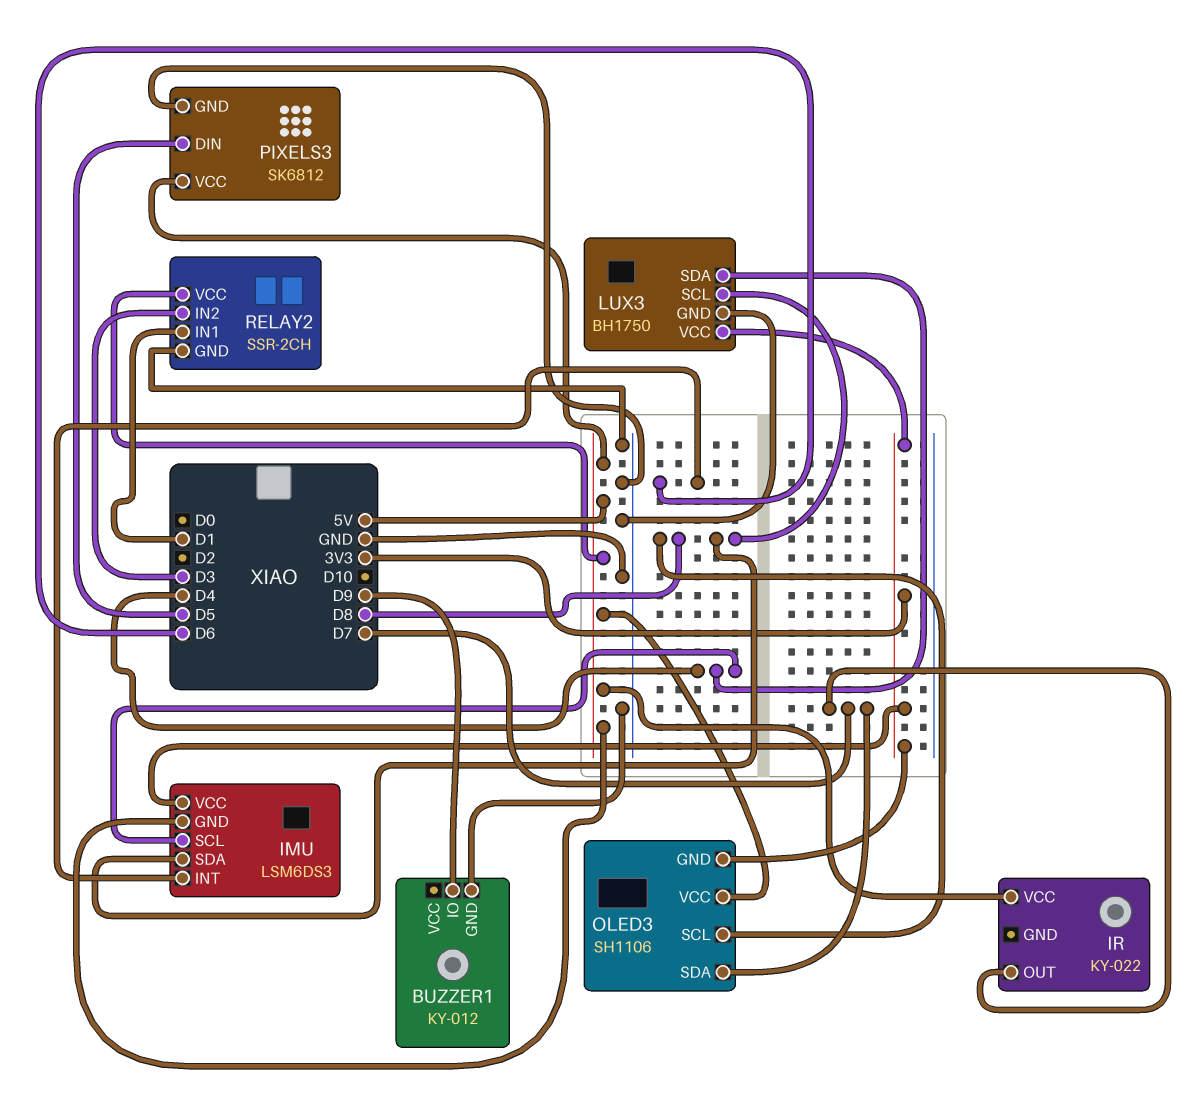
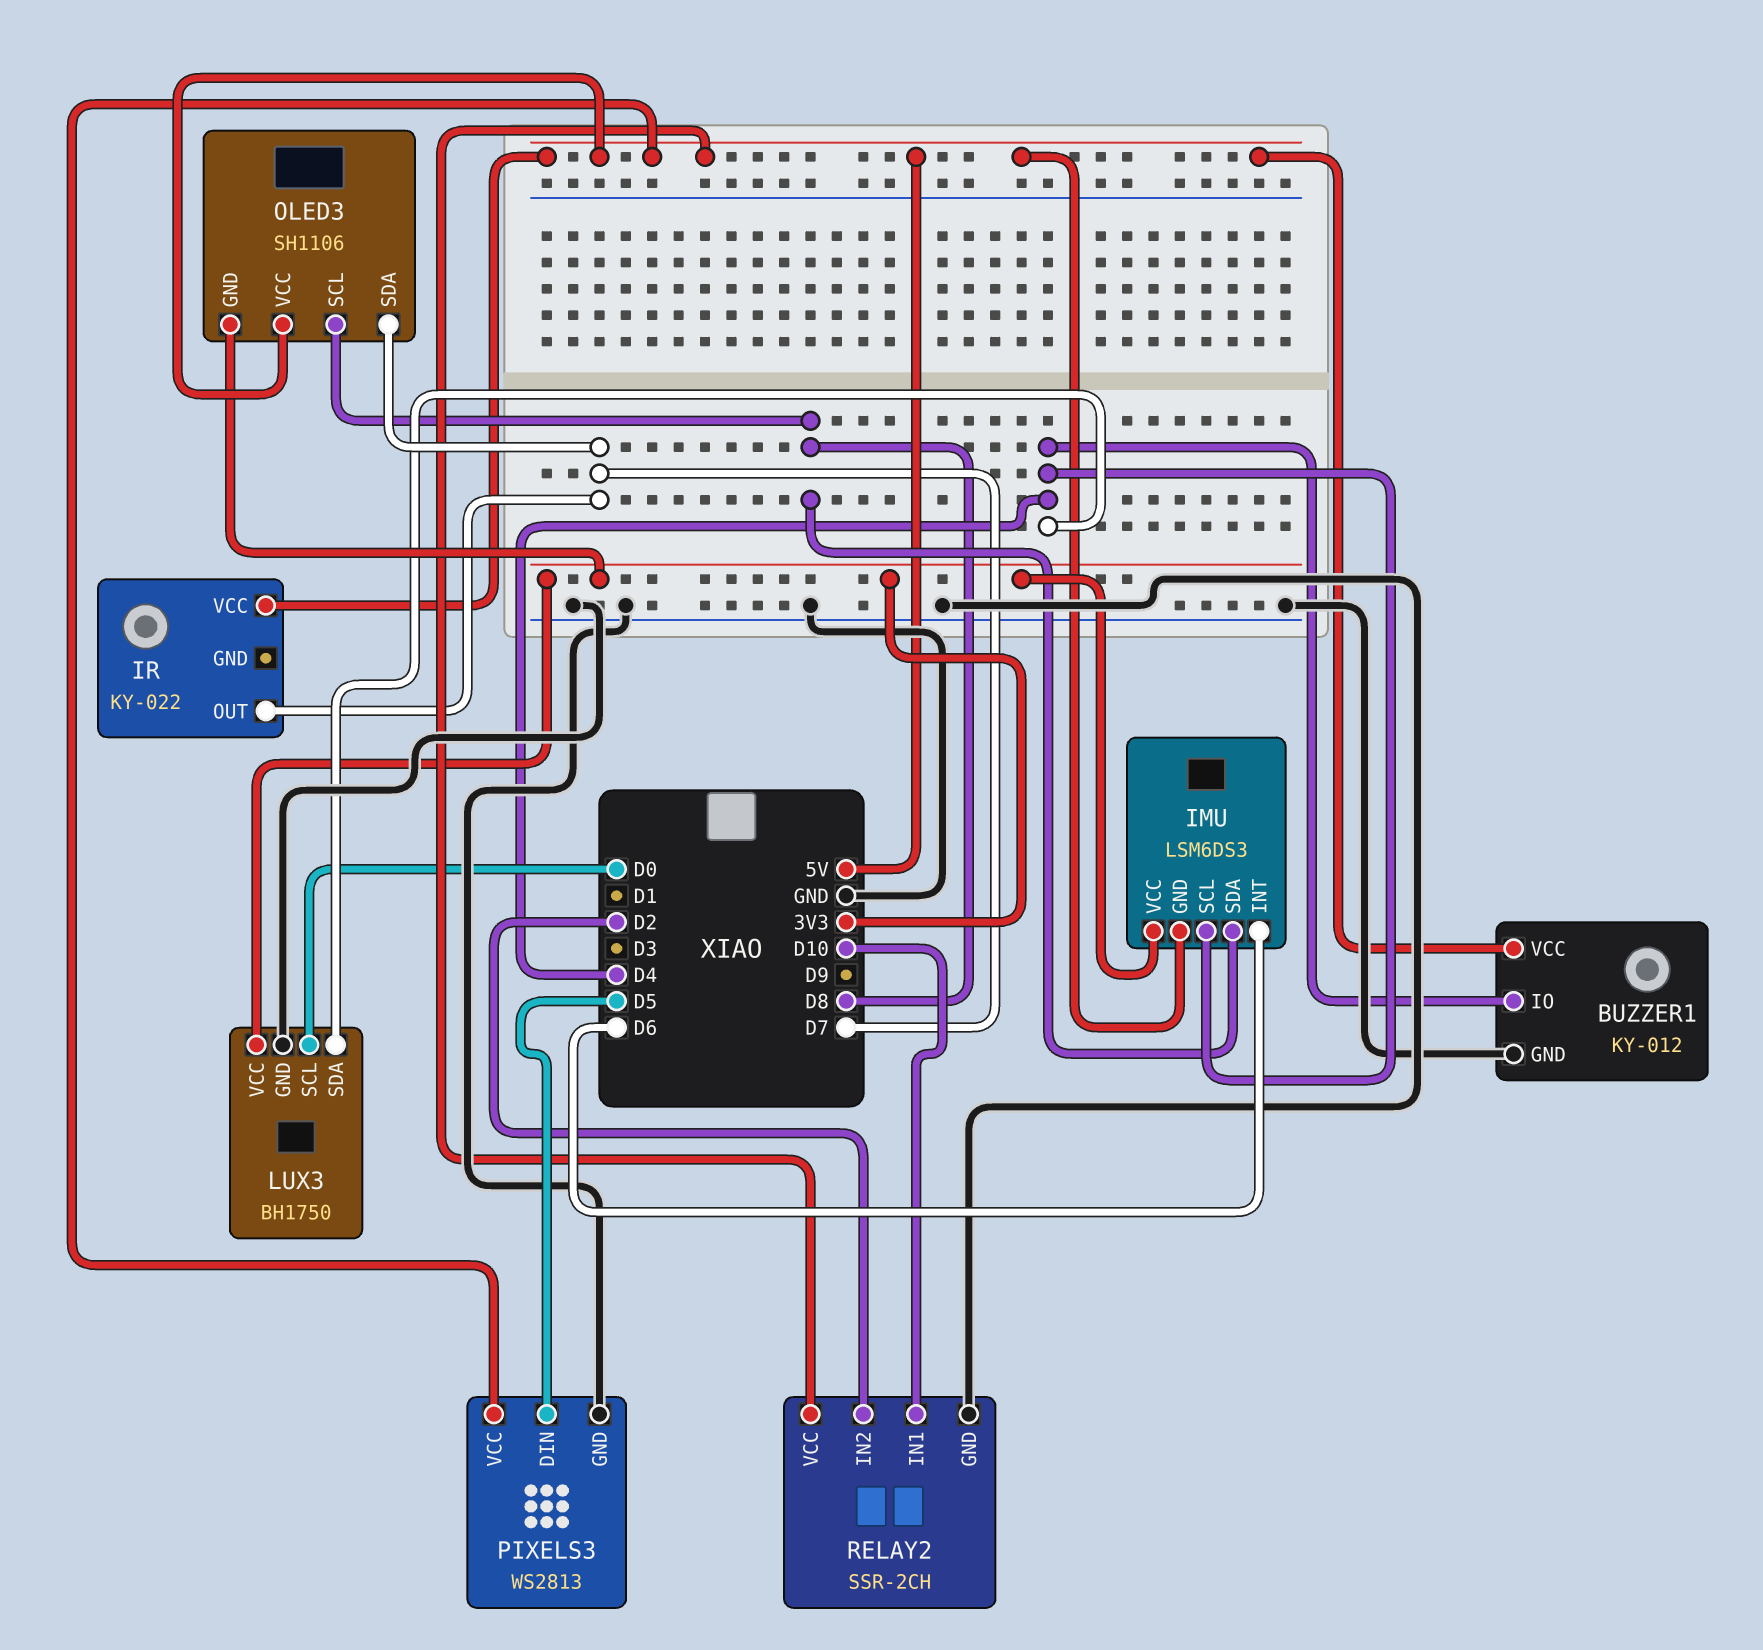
BUZZER1 pin IO: D9 -> D4
BUZZER1 pin VCC: none -> 5V
LUX3 pin SCL: D8 -> D0
PIXELS3: SK6812 -> WS2813
RELAY2 pin IN1: D1 -> D10
RELAY2 pin IN2: D3 -> D2

